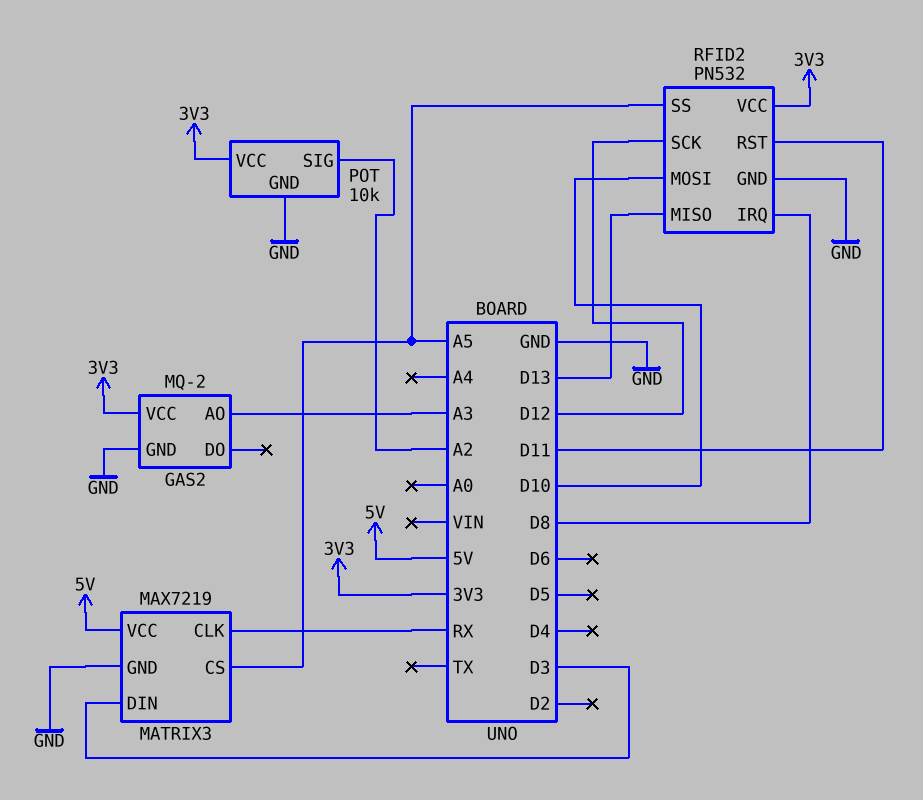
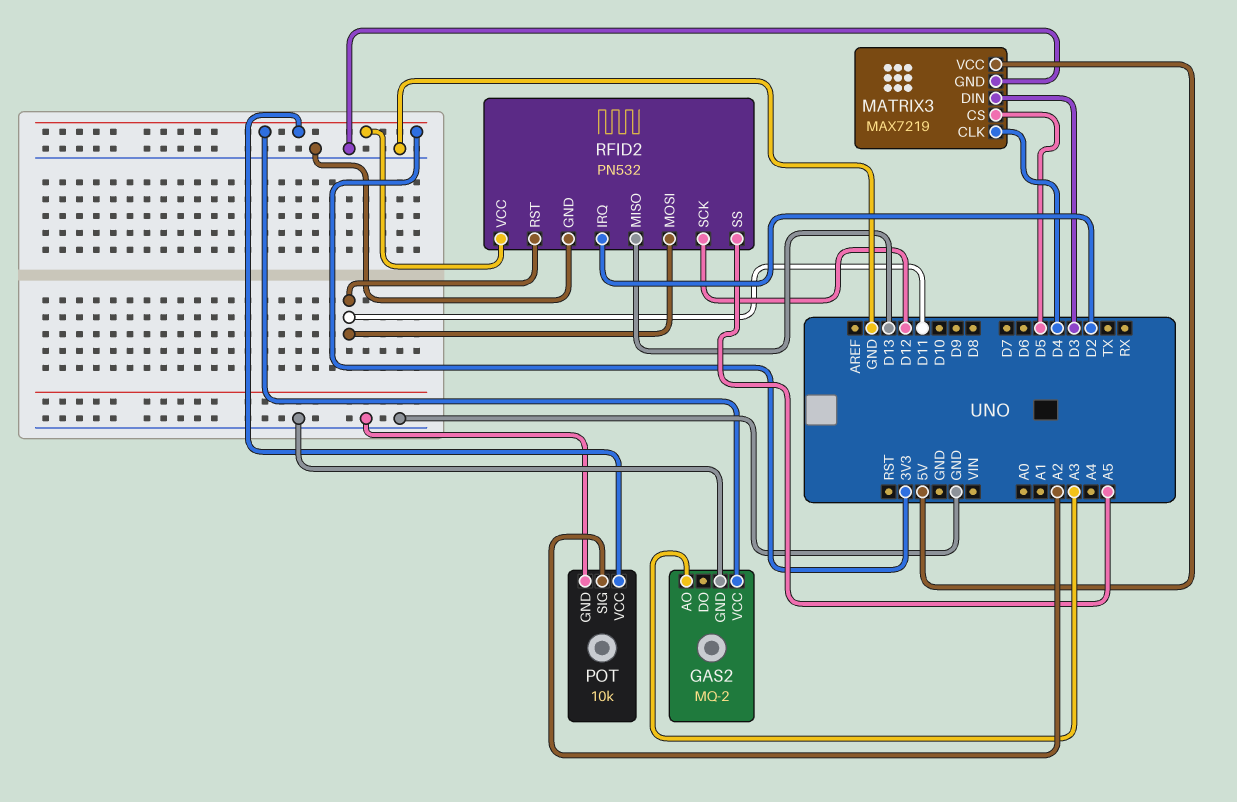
MATRIX3 pin CLK: RX -> D4
MATRIX3 pin CS: A5 -> D5
RFID2 pin IRQ: D8 -> D2
RFID2 pin MOSI: D10 -> D11

